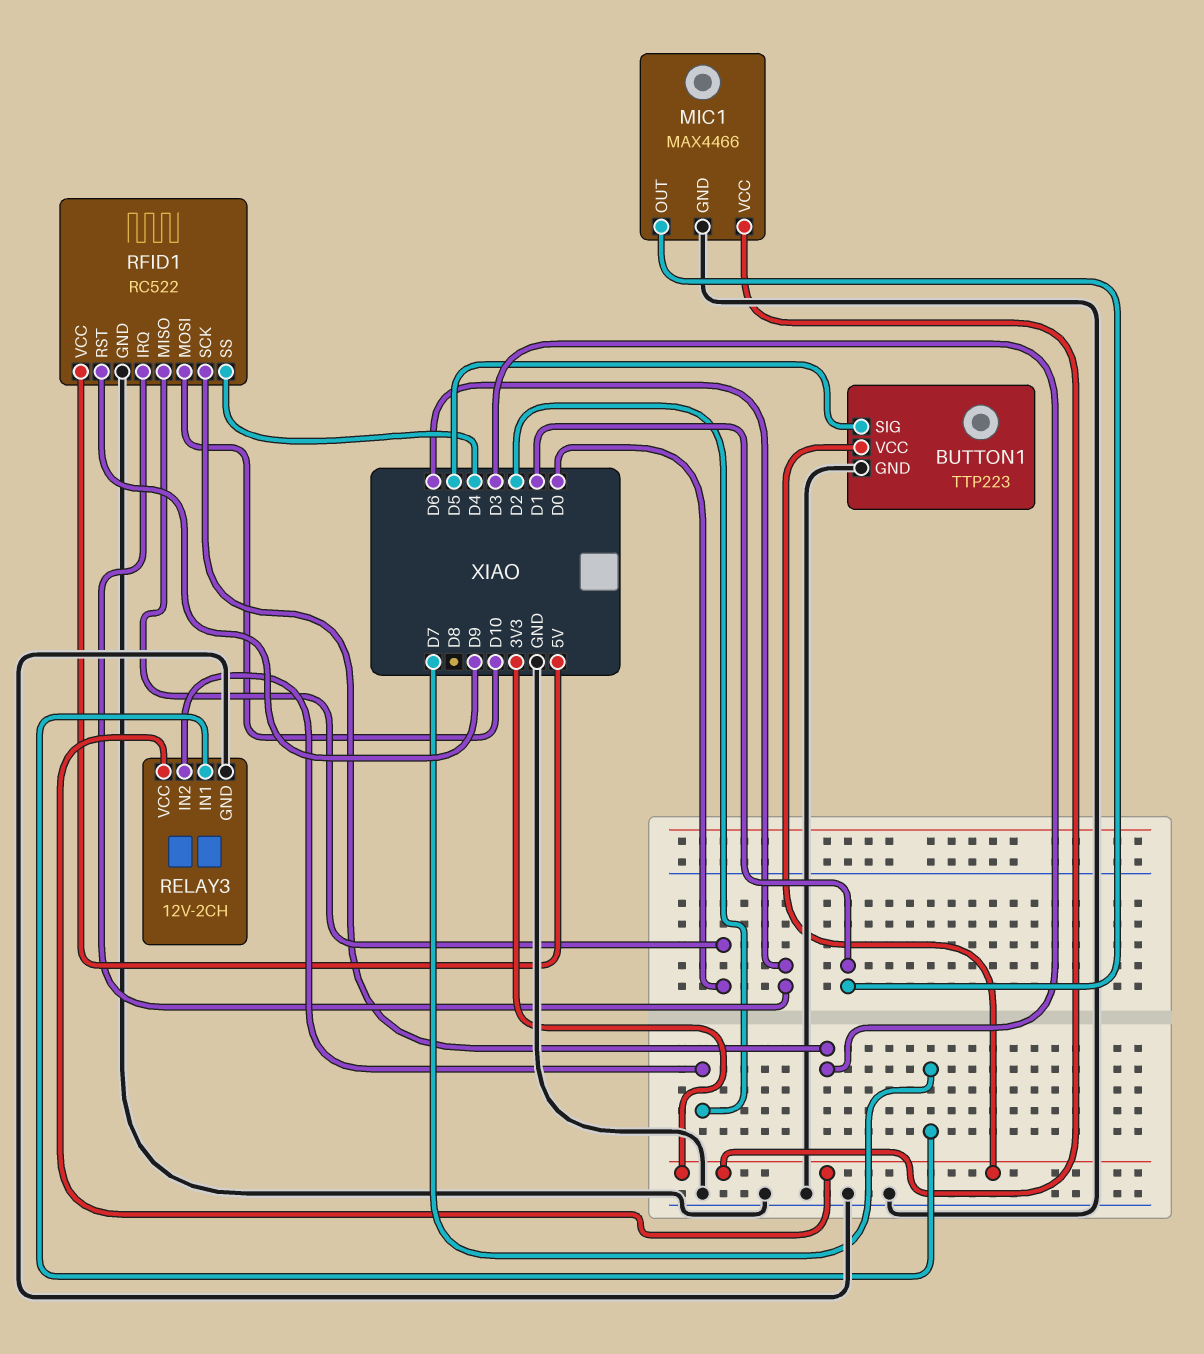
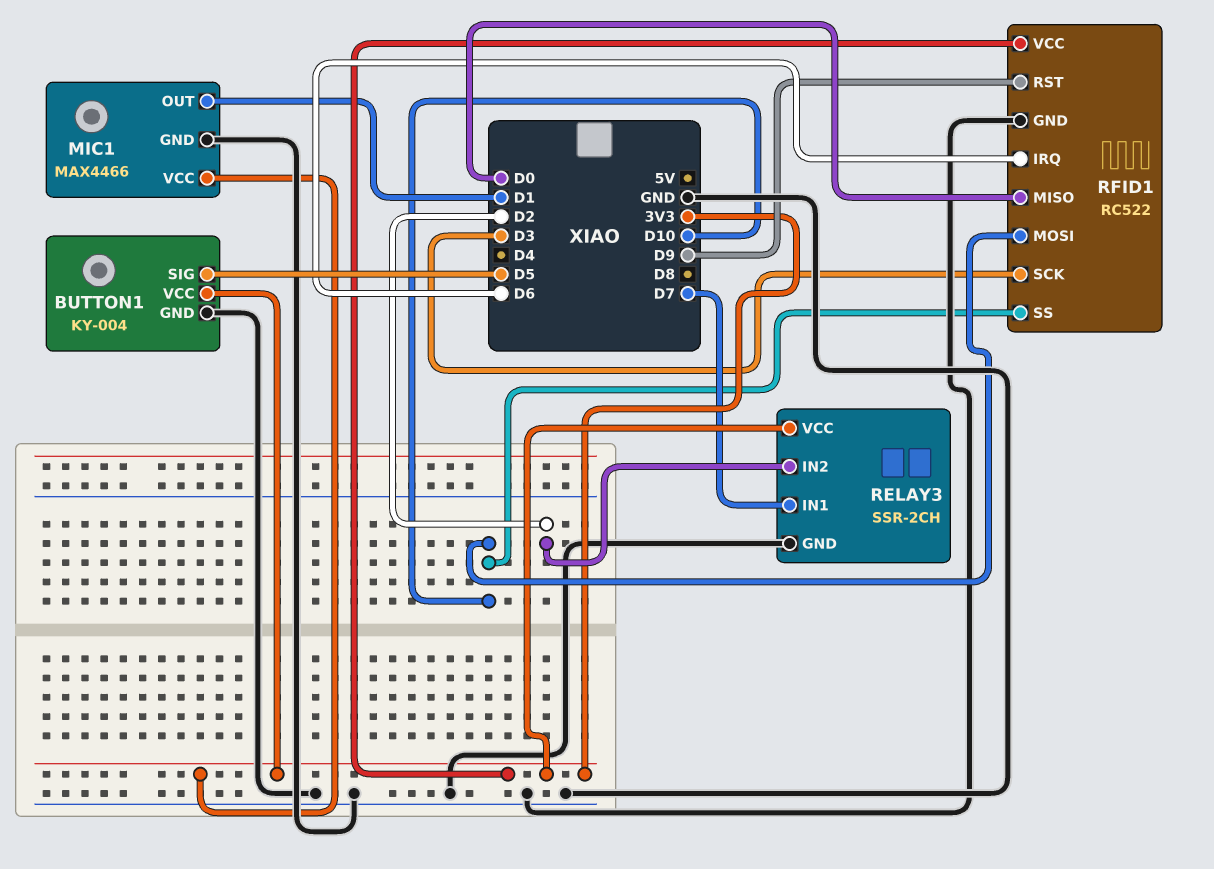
BUTTON1: TTP223 -> KY-004
RELAY3: 12V-2CH -> SSR-2CH
RFID1 pin SS: D4 -> D10
RFID1 pin VCC: 5V -> 3V3

